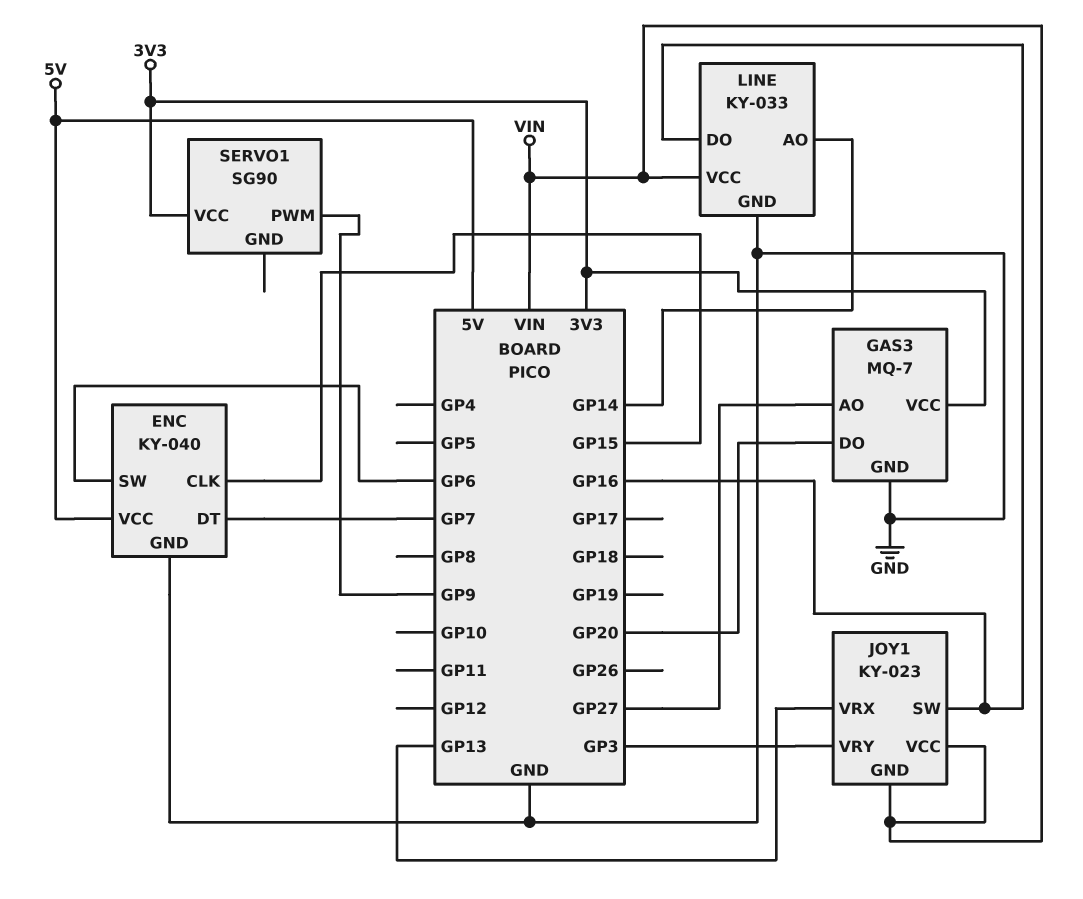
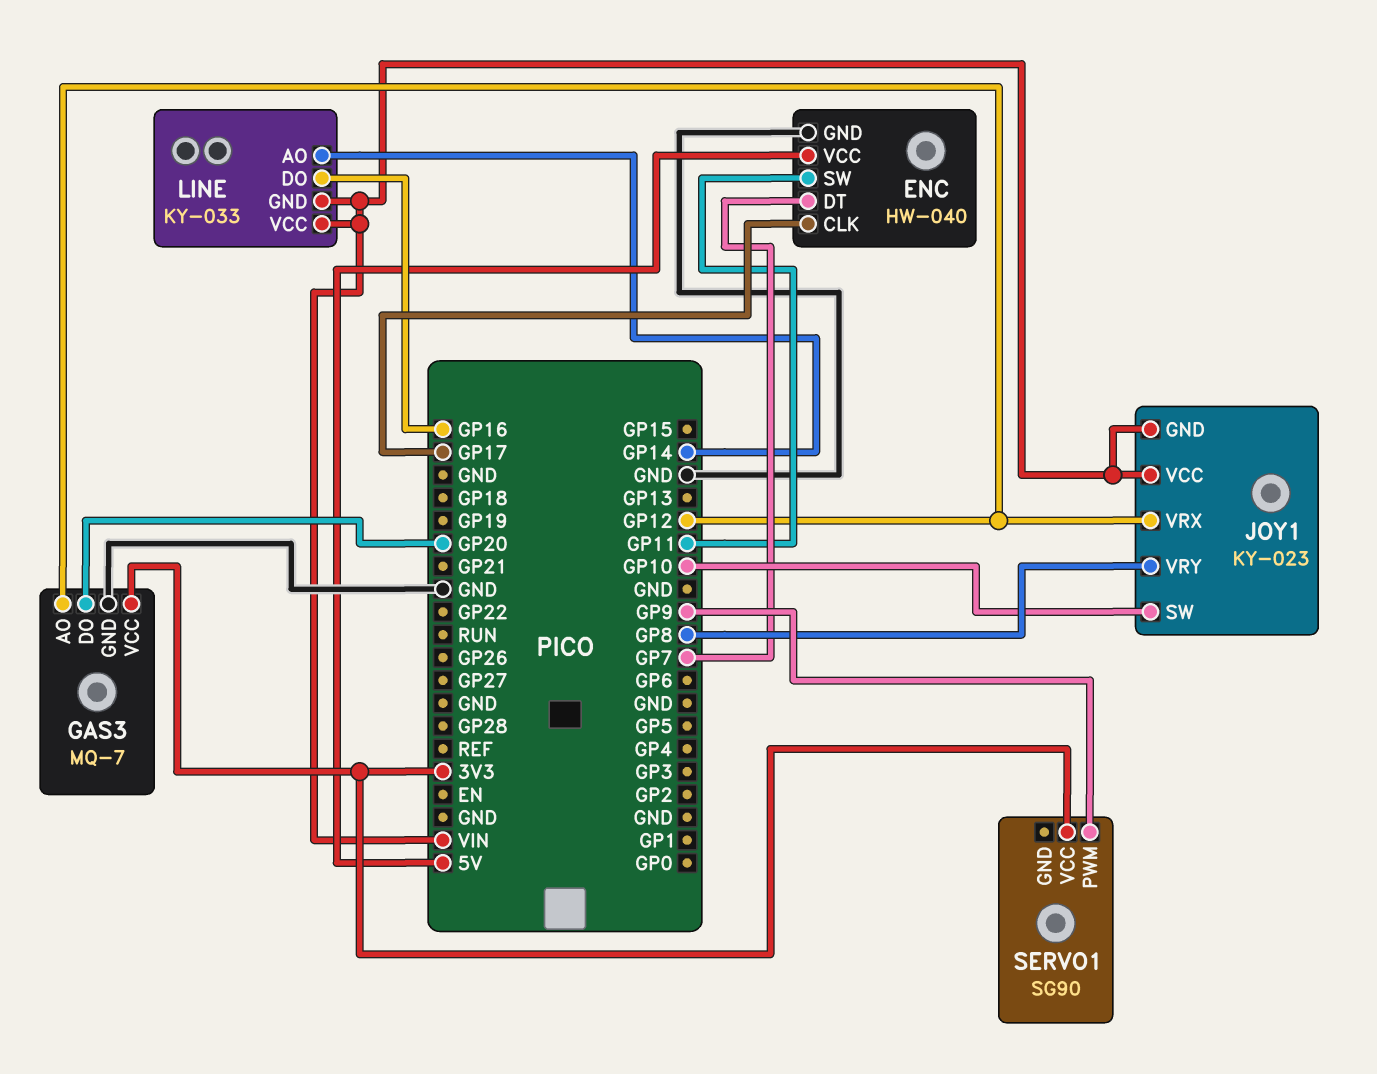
ENC: KY-040 -> HW-040
ENC pin CLK: GP15 -> GP17
ENC pin SW: GP6 -> GP11
GAS3 pin AO: GP27 -> GP12
JOY1 pin SW: GP16 -> GP10
JOY1 pin VRX: GP13 -> GP12
JOY1 pin VRY: GP3 -> GP8
LINE pin GND: GND -> VIN

